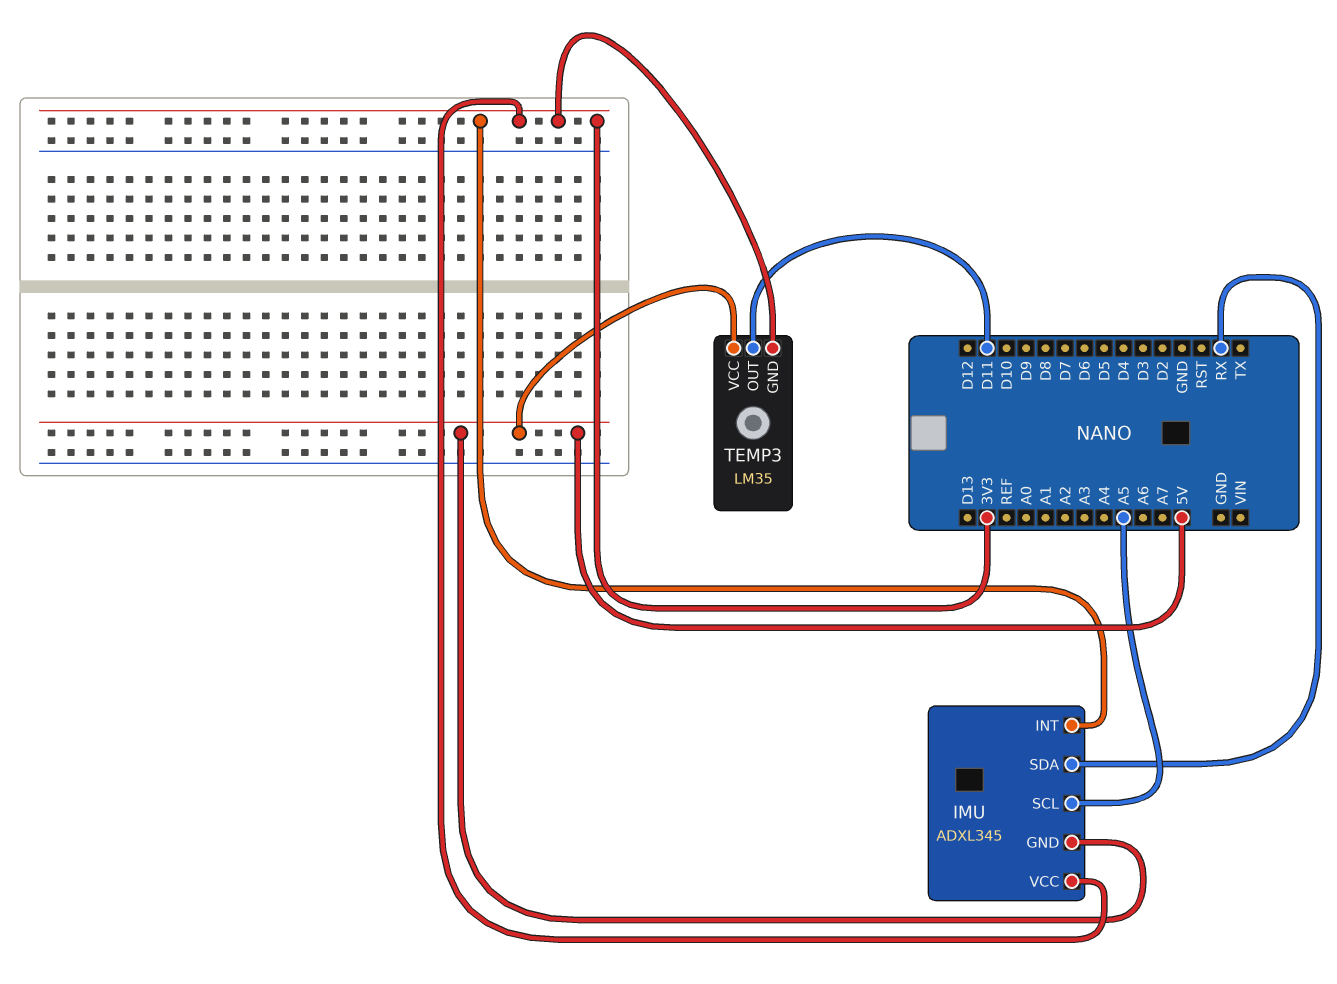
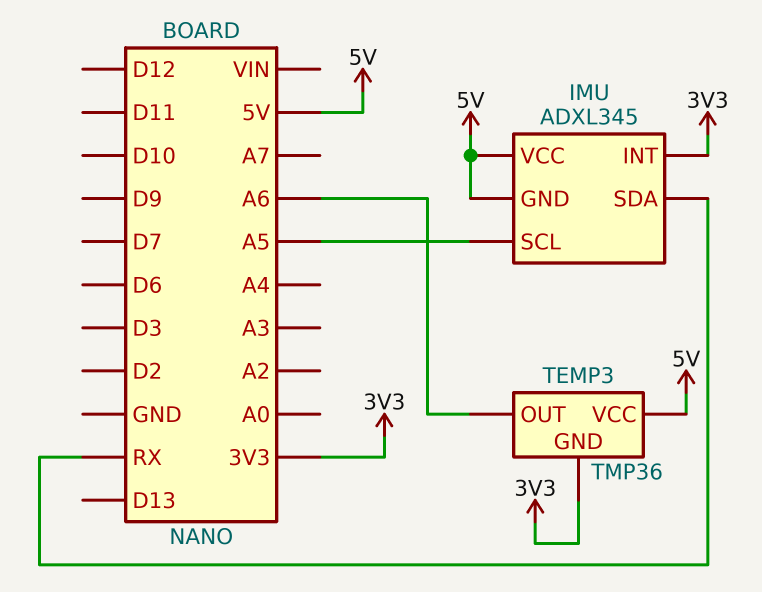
IMU pin VCC: 3V3 -> 5V
TEMP3: LM35 -> TMP36
TEMP3 pin OUT: D11 -> A6

